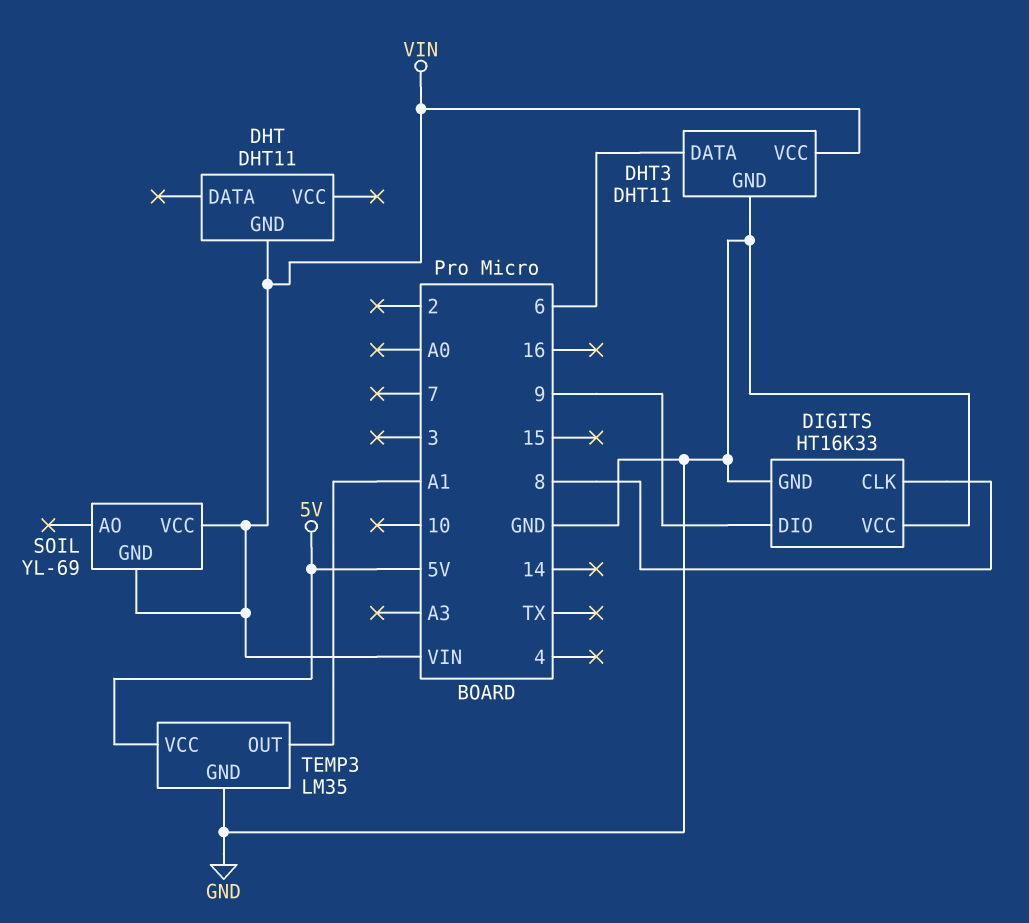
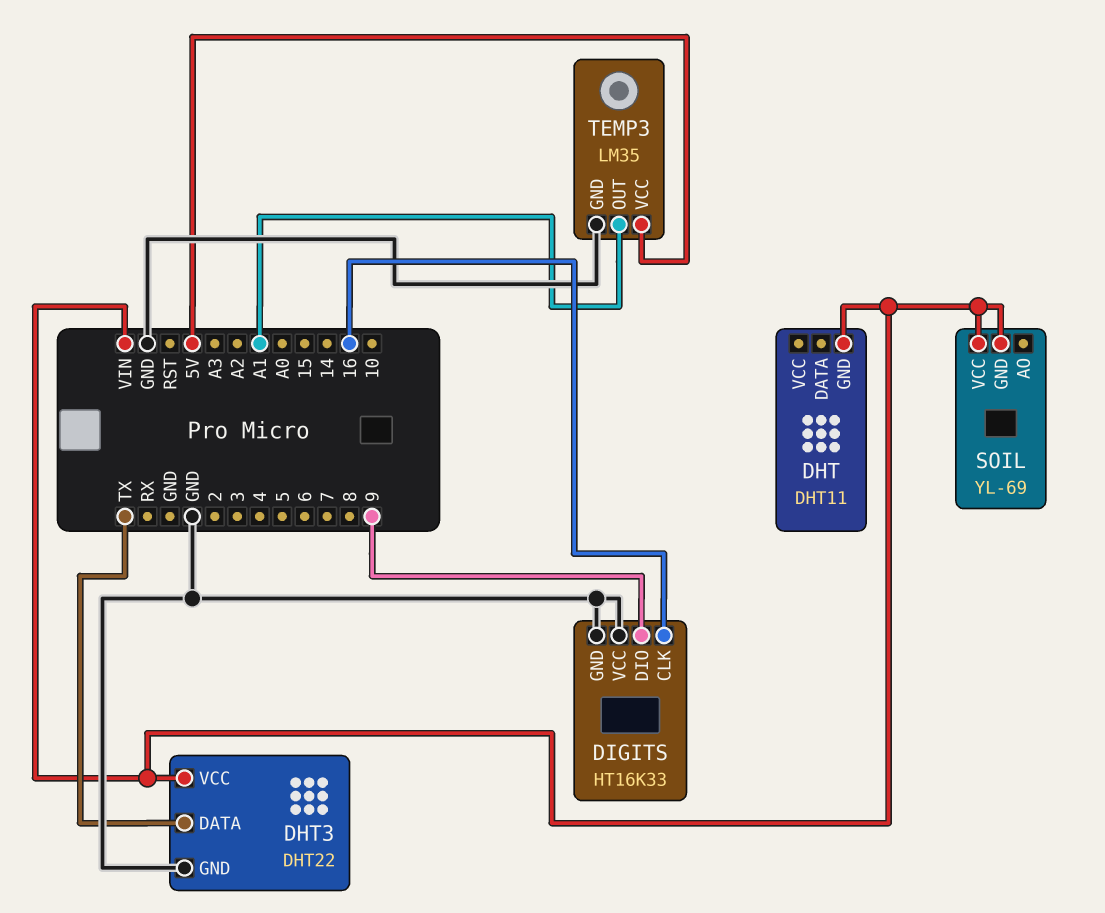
DHT3: DHT11 -> DHT22
DHT3 pin DATA: 6 -> TX
DIGITS pin CLK: 8 -> 16

